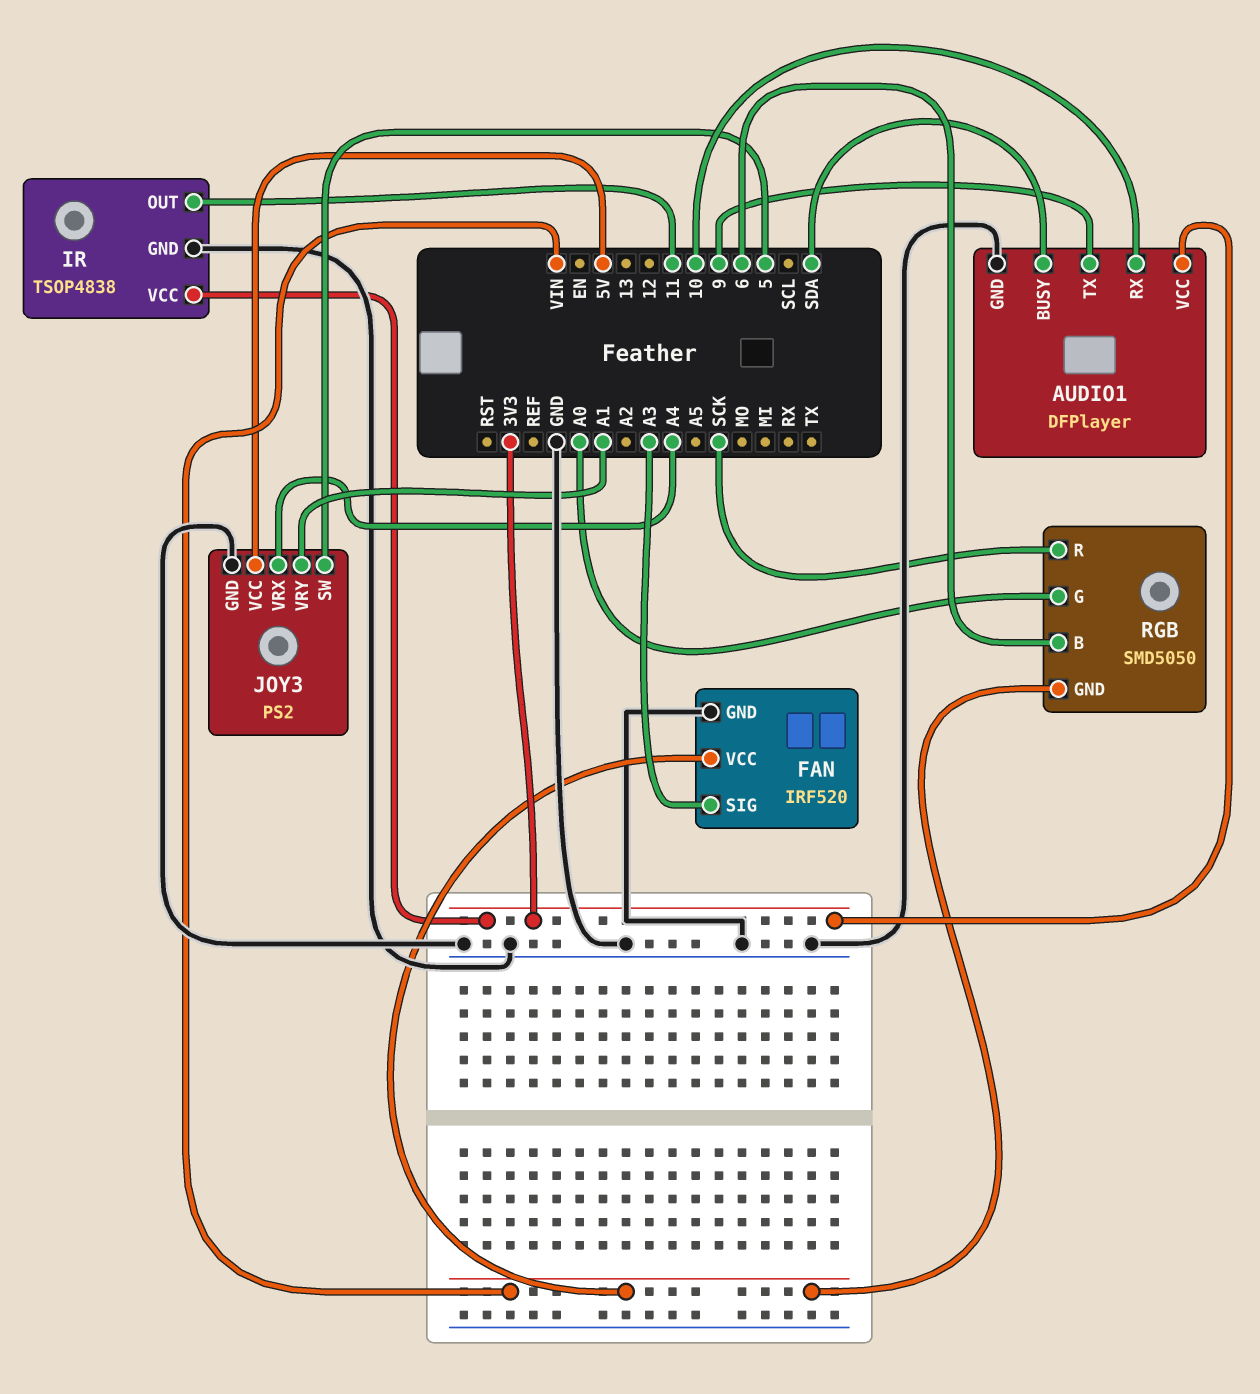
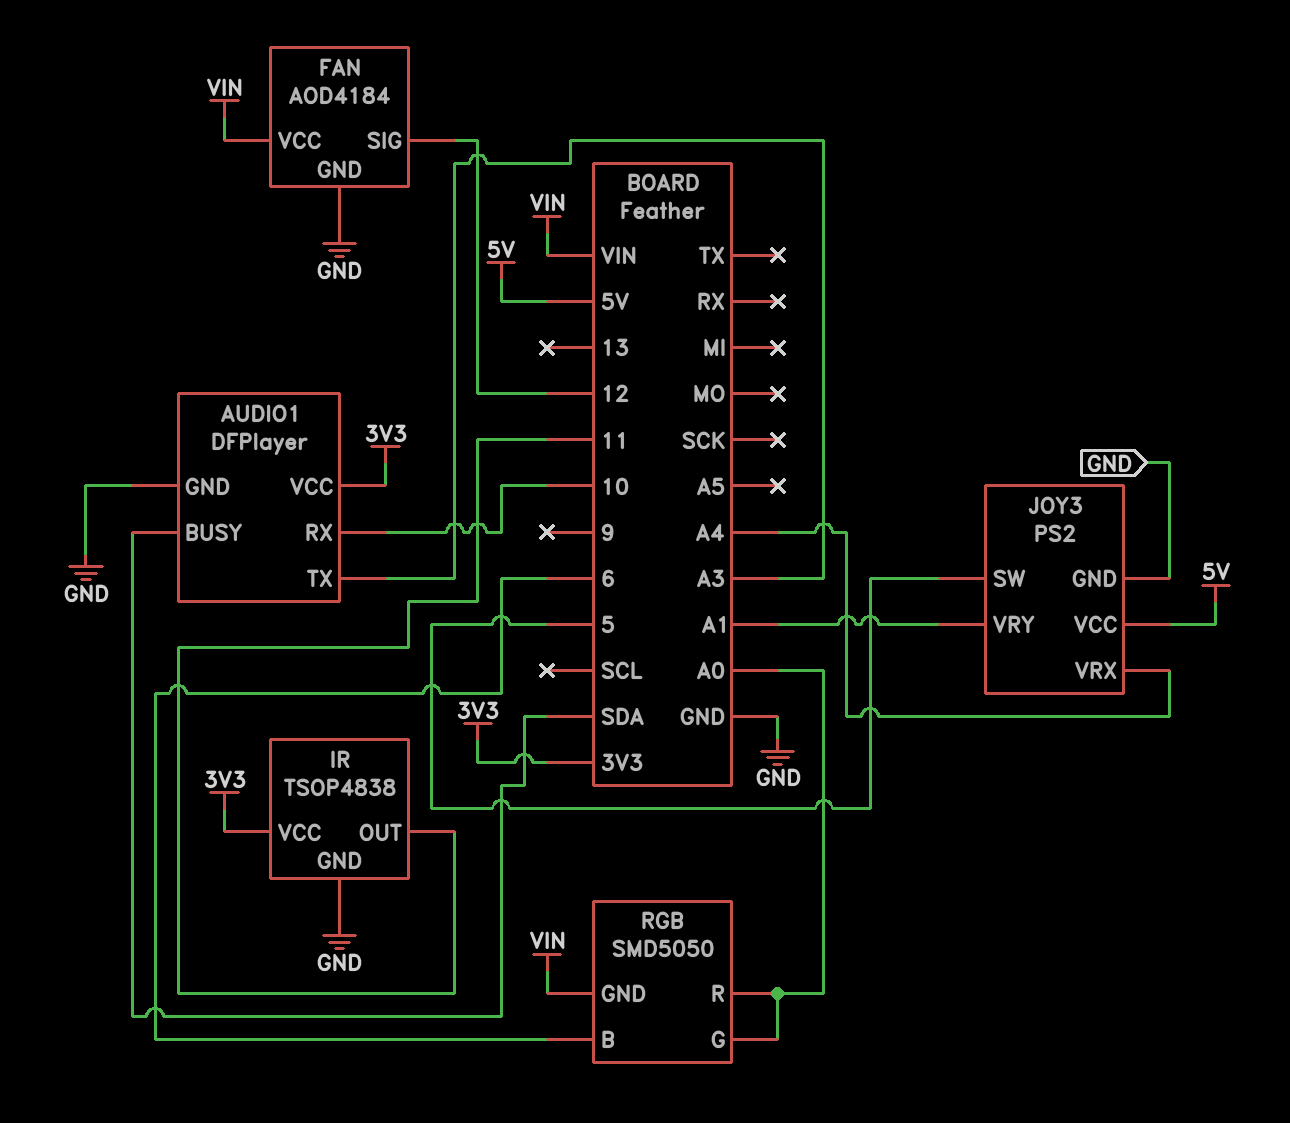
AUDIO1 pin TX: 9 -> A3
FAN: IRF520 -> AOD4184
FAN pin SIG: A3 -> 12
RGB pin R: SCK -> A0

